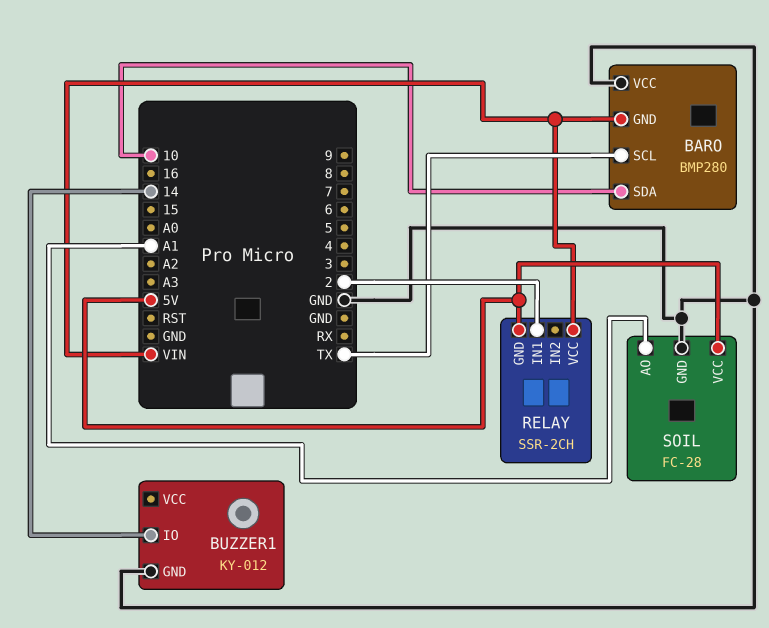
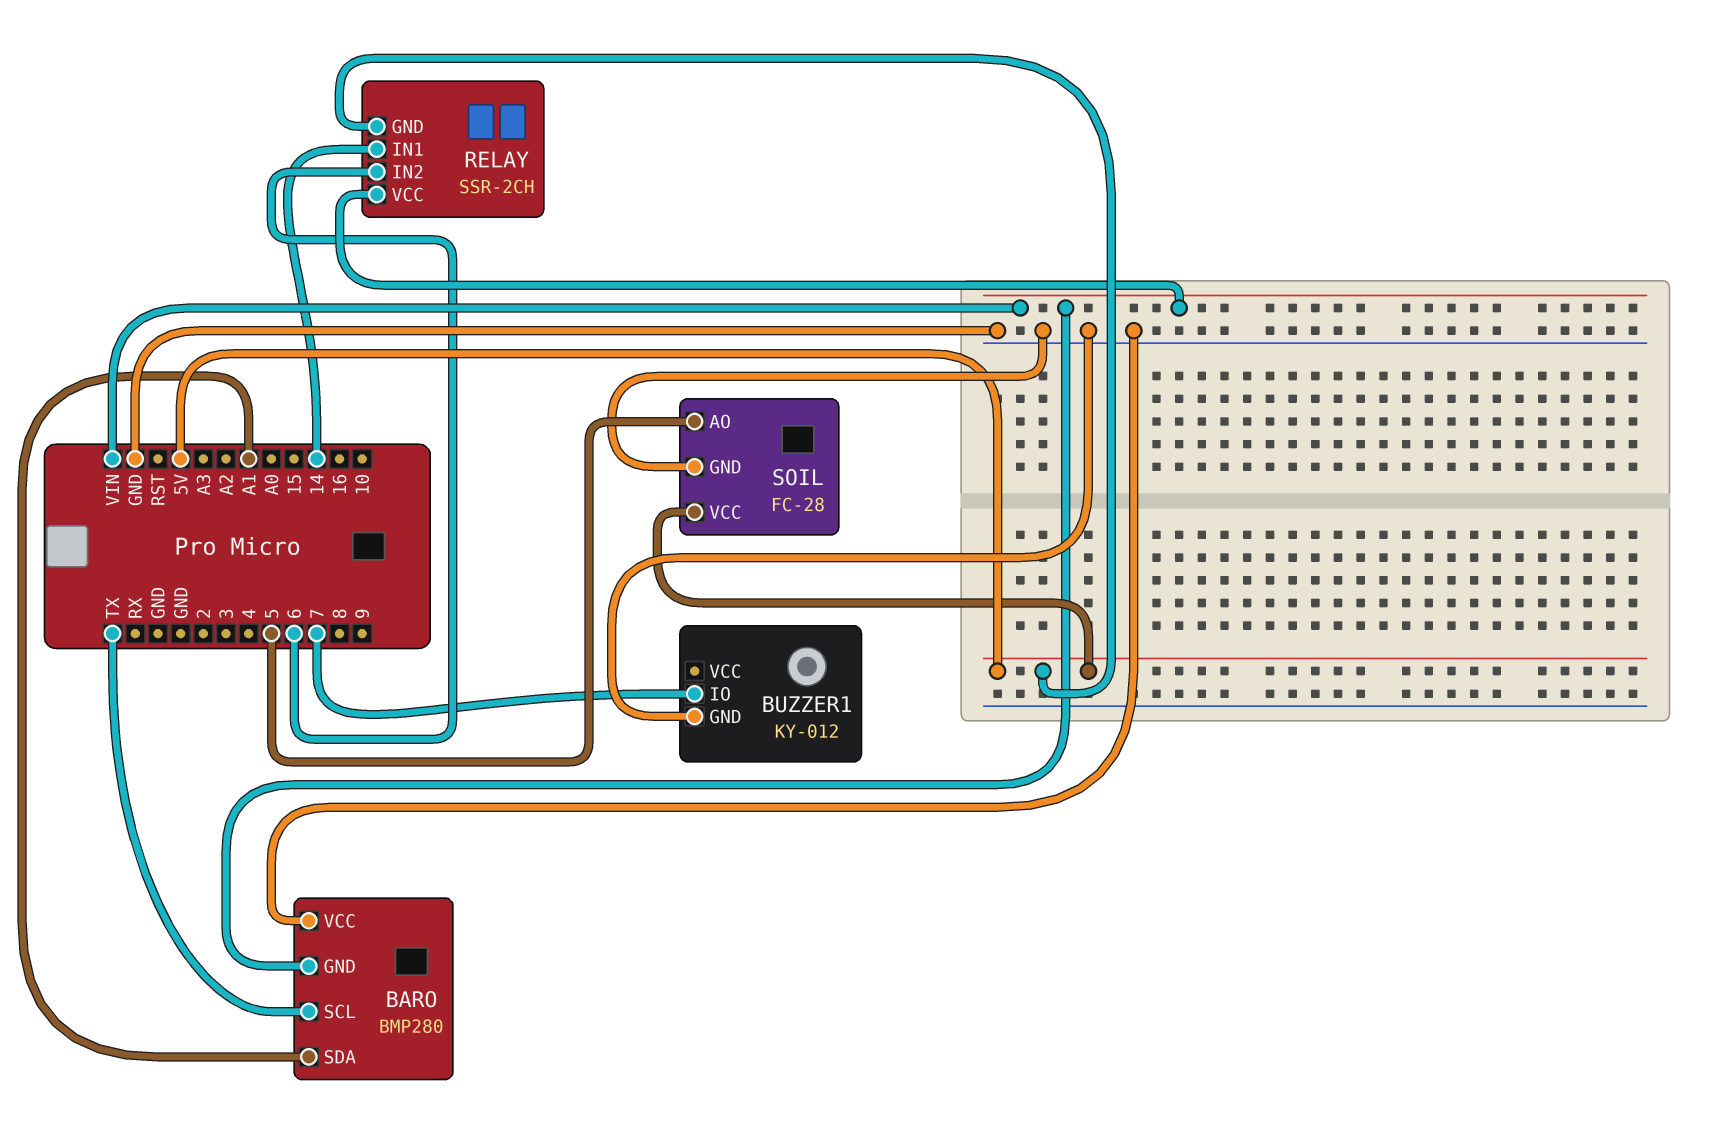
BARO pin SDA: 10 -> A1
BUZZER1 pin IO: 14 -> 7
RELAY pin IN1: 2 -> 14
RELAY pin IN2: none -> 6
SOIL pin AO: A1 -> 5

